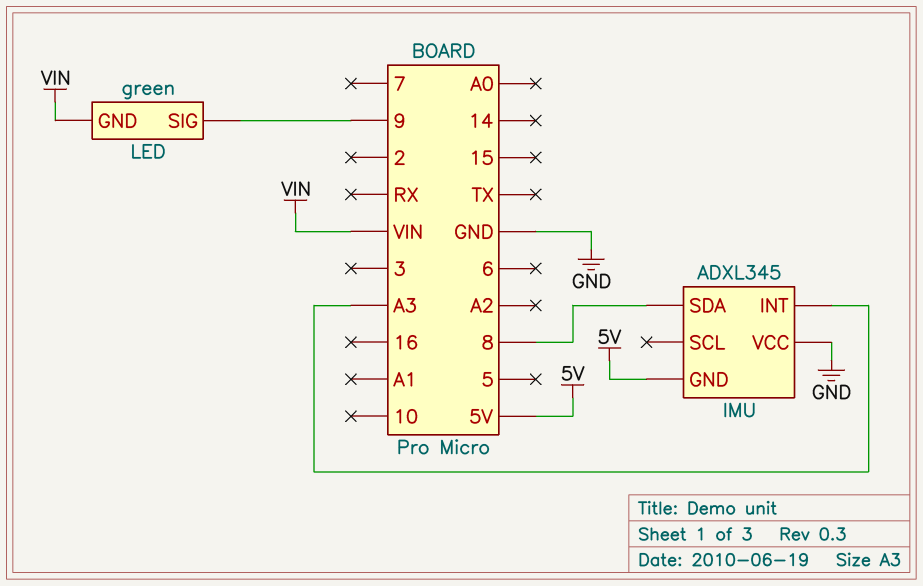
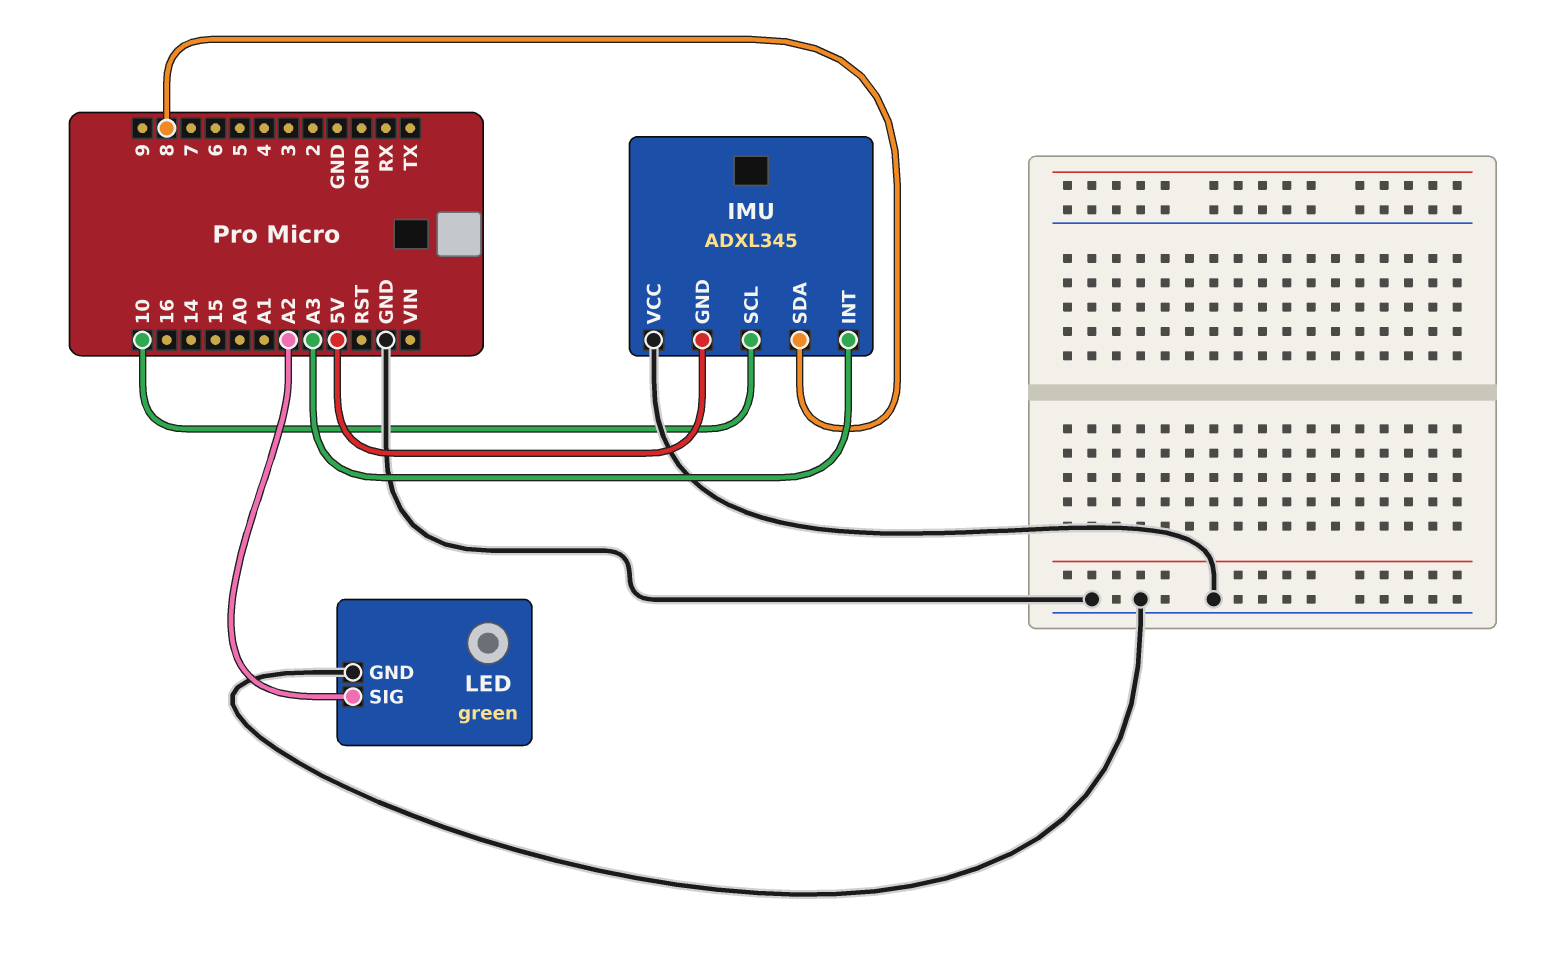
IMU pin SCL: none -> 10
LED pin GND: VIN -> GND
LED pin SIG: 9 -> A2

